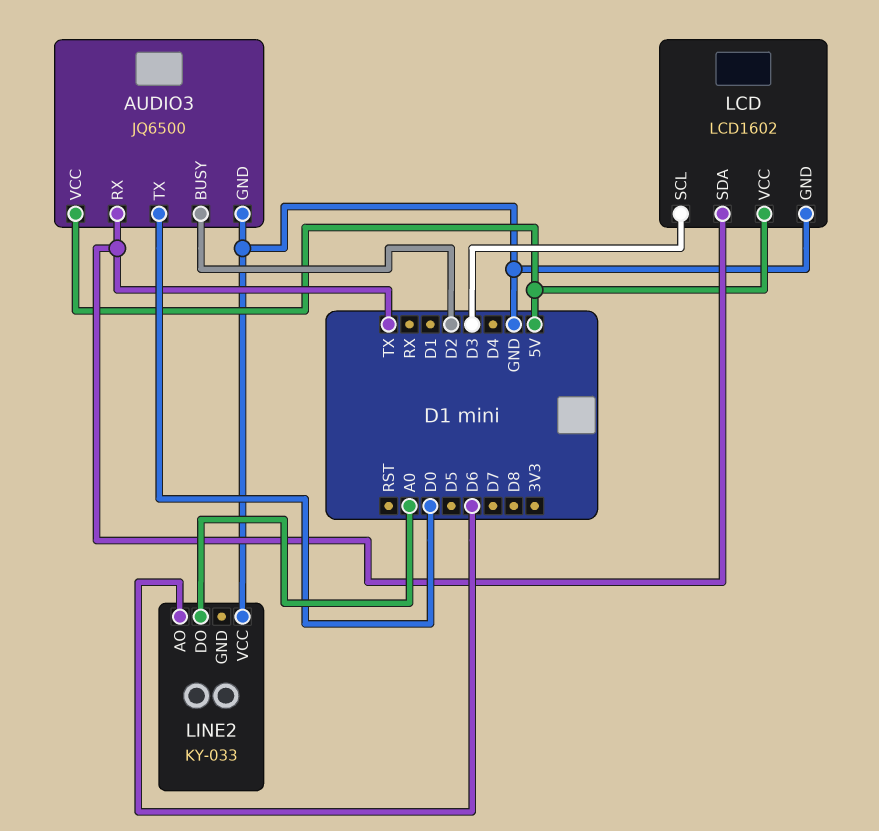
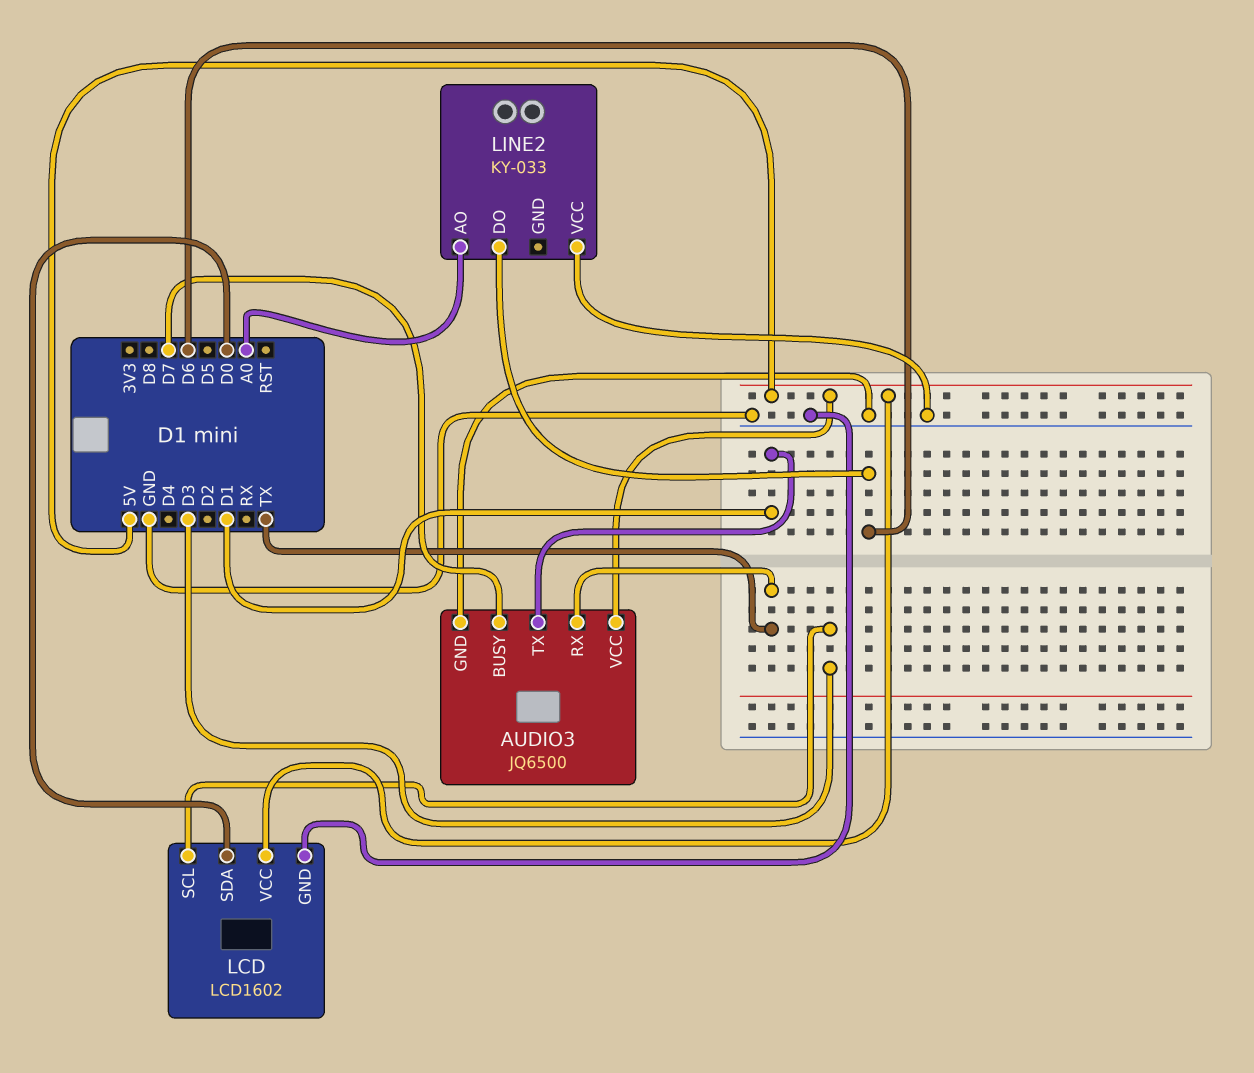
AUDIO3 pin BUSY: D2 -> D7
AUDIO3 pin TX: D0 -> D1
LCD pin SDA: TX -> D0
LINE2 pin AO: D6 -> A0
LINE2 pin DO: A0 -> D6

